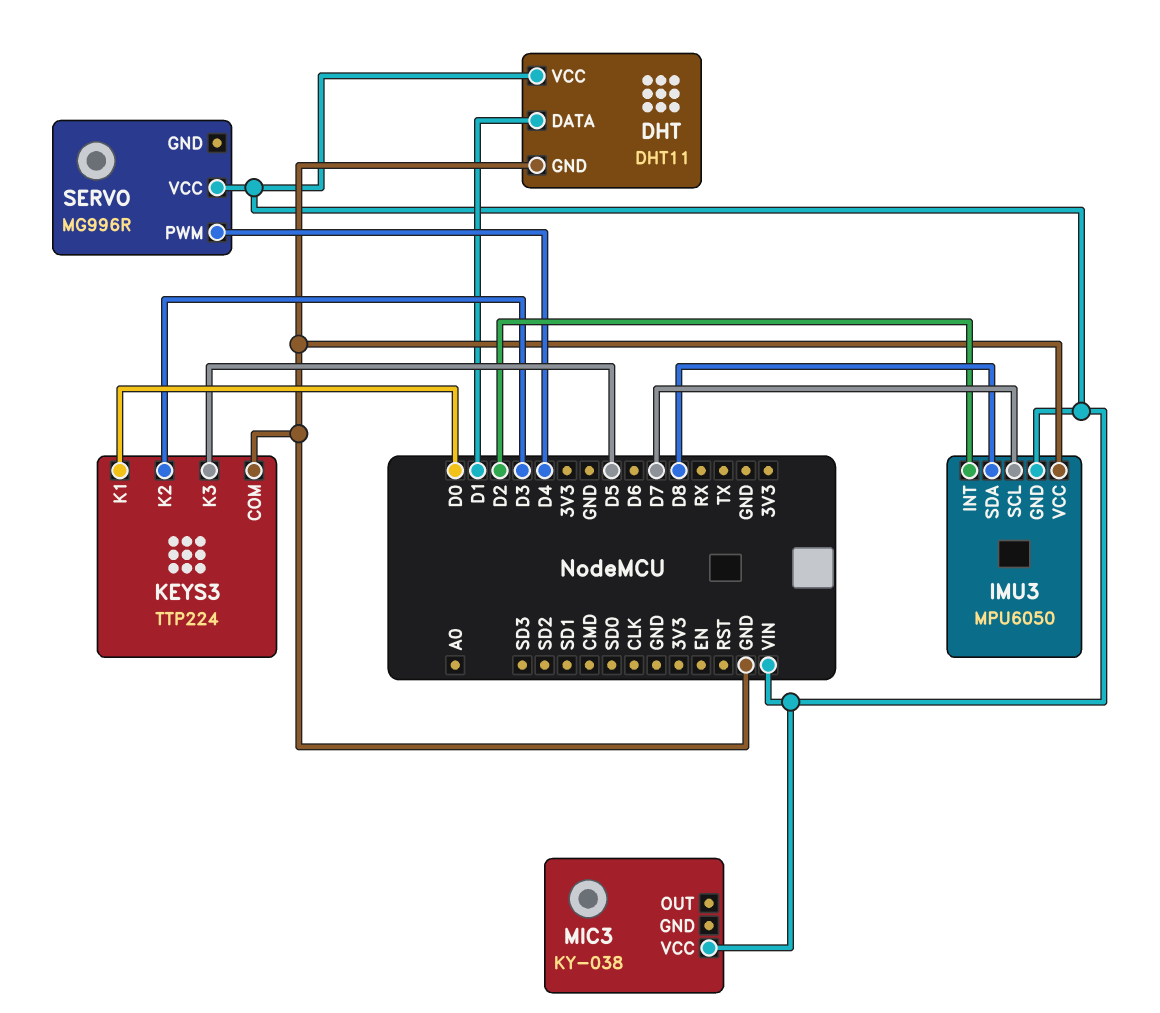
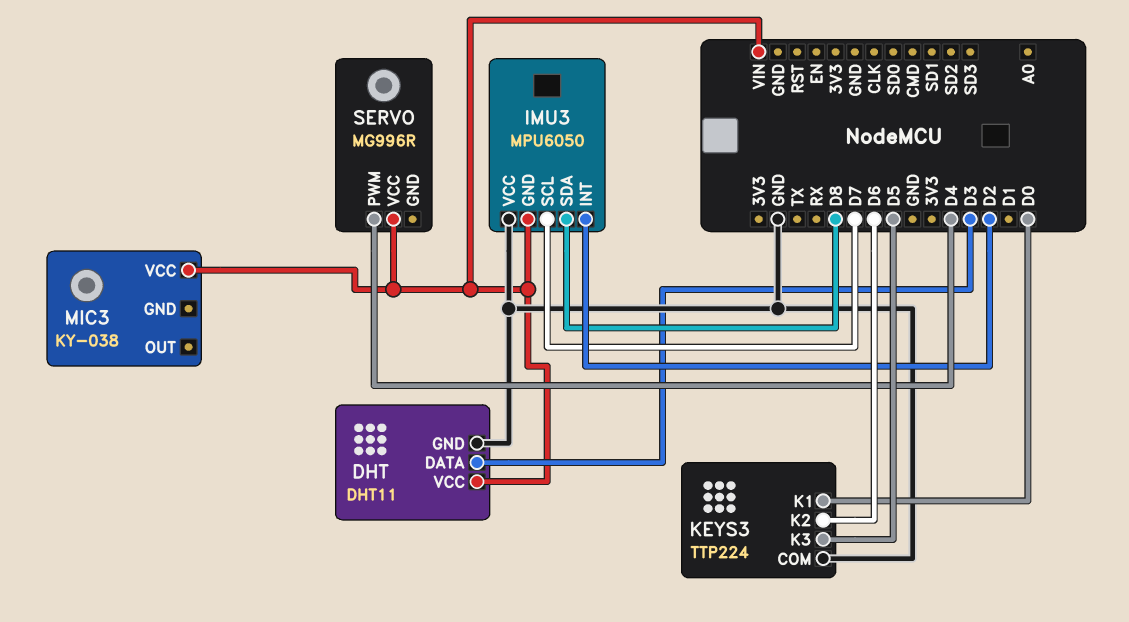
DHT pin DATA: D1 -> D3
KEYS3 pin K2: D3 -> D6

